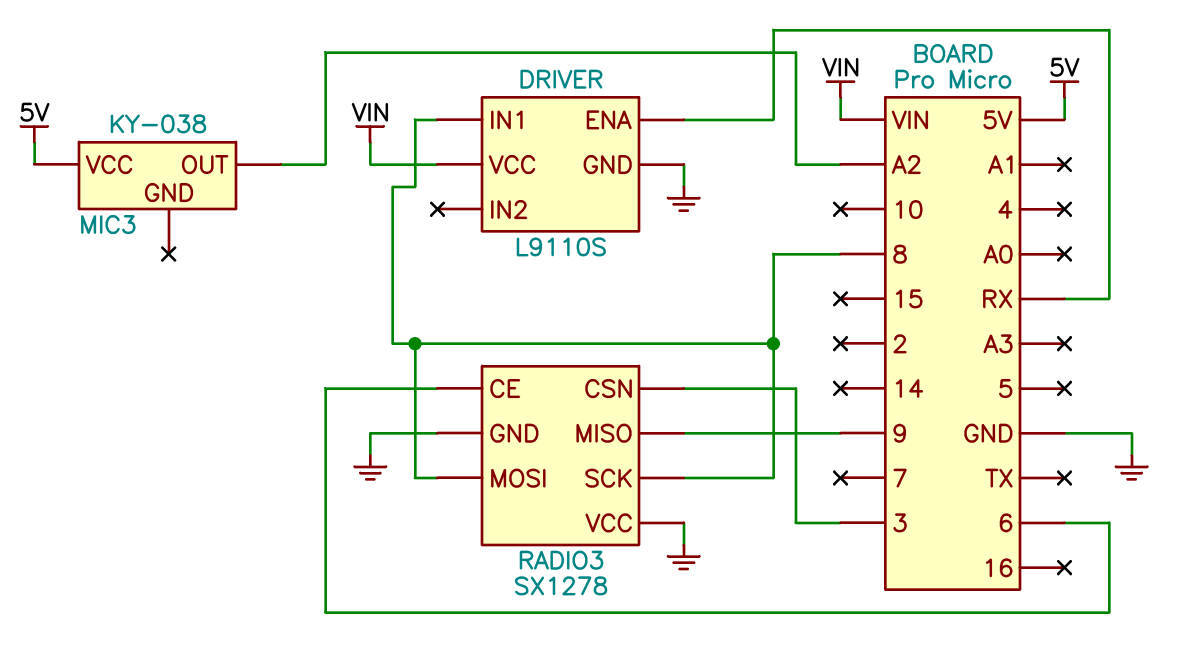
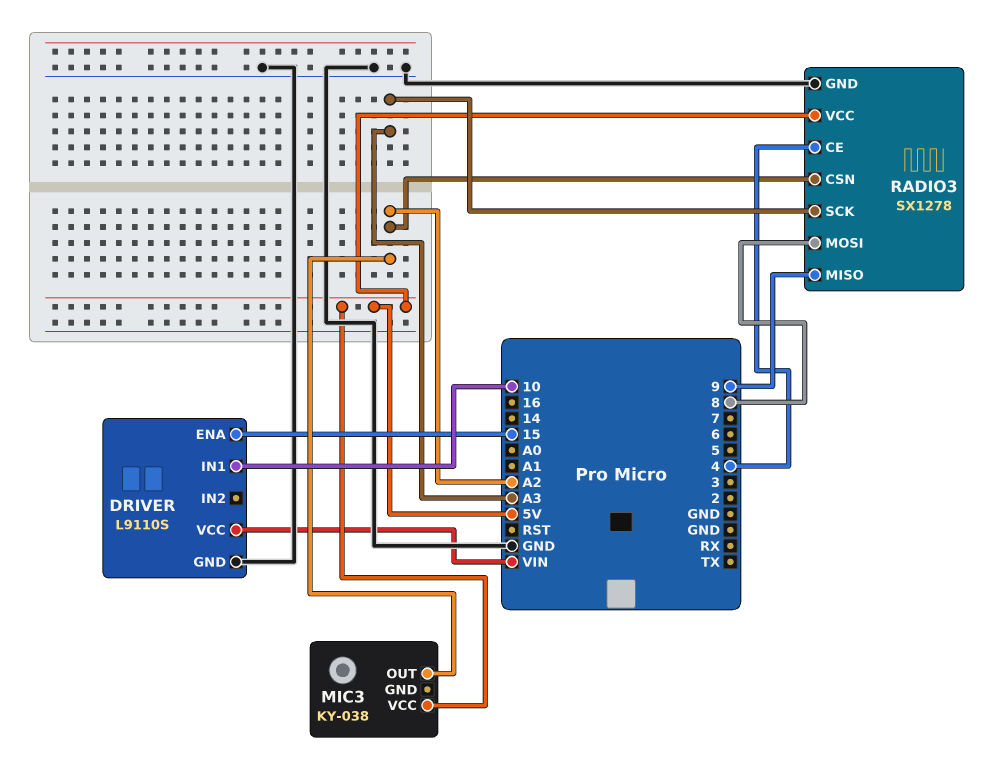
DRIVER pin ENA: RX -> 15
DRIVER pin IN1: 8 -> 10
RADIO3 pin CE: 6 -> 4
RADIO3 pin CSN: 3 -> A2
RADIO3 pin SCK: 8 -> A3
RADIO3 pin VCC: GND -> 5V

